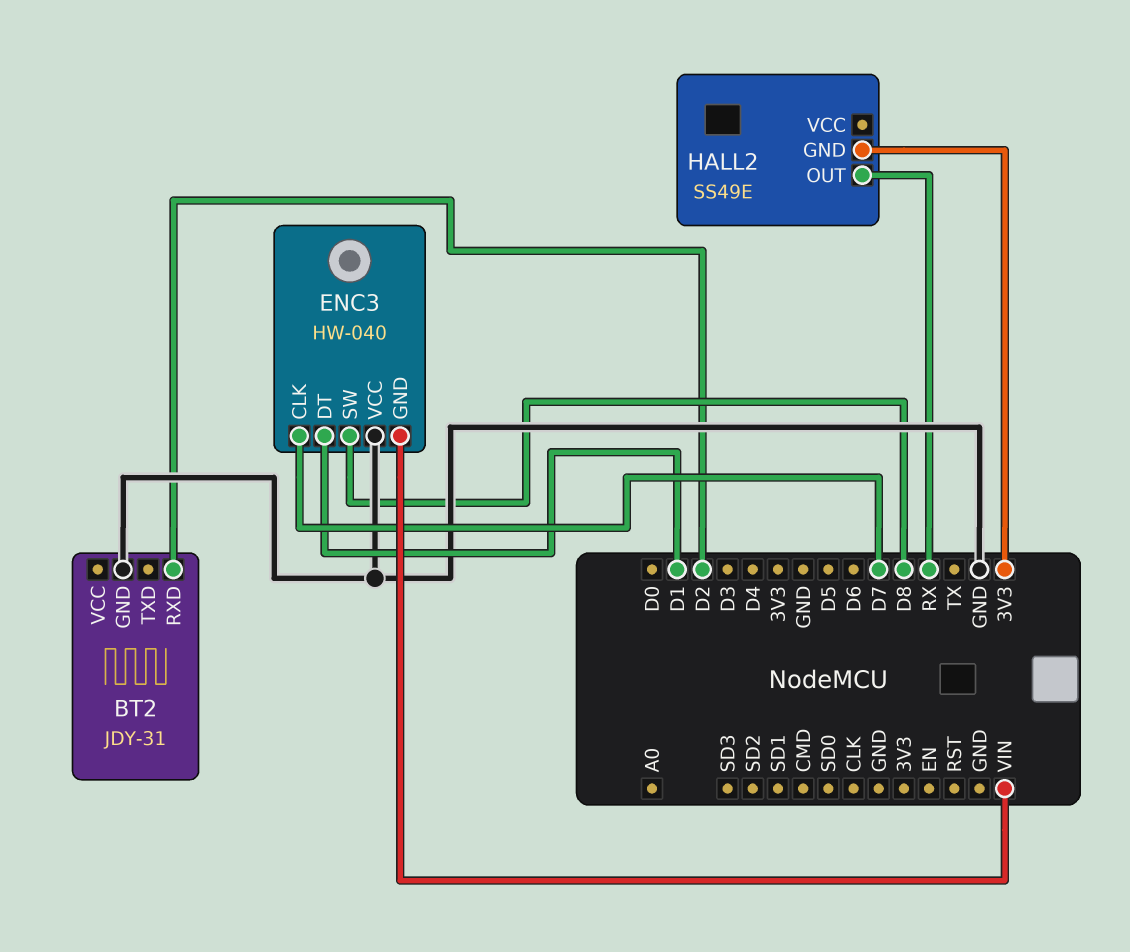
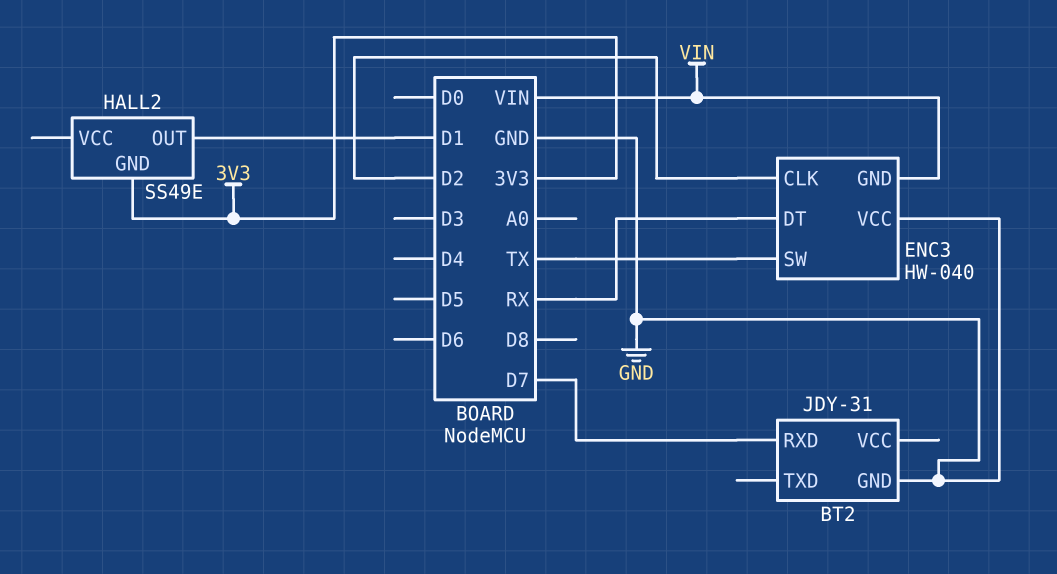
BT2 pin RXD: D2 -> D7
ENC3 pin CLK: D7 -> D2
ENC3 pin DT: D1 -> RX
ENC3 pin SW: D8 -> TX
HALL2 pin OUT: RX -> D1

